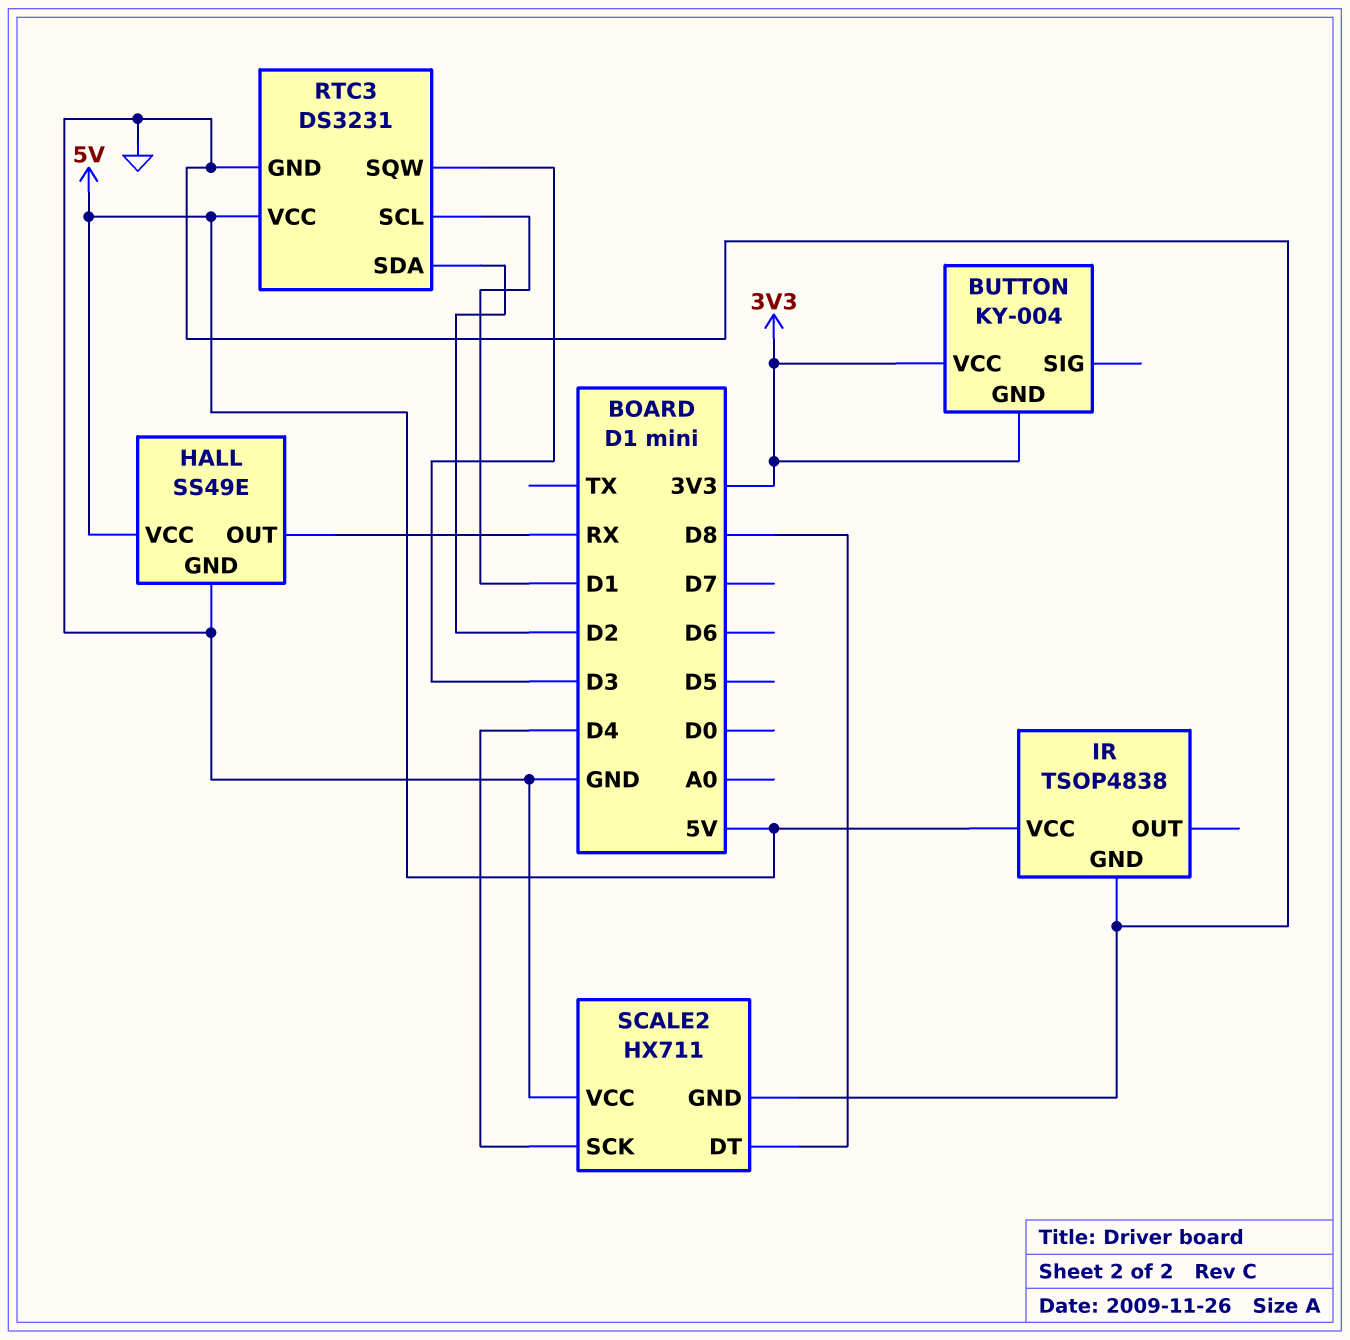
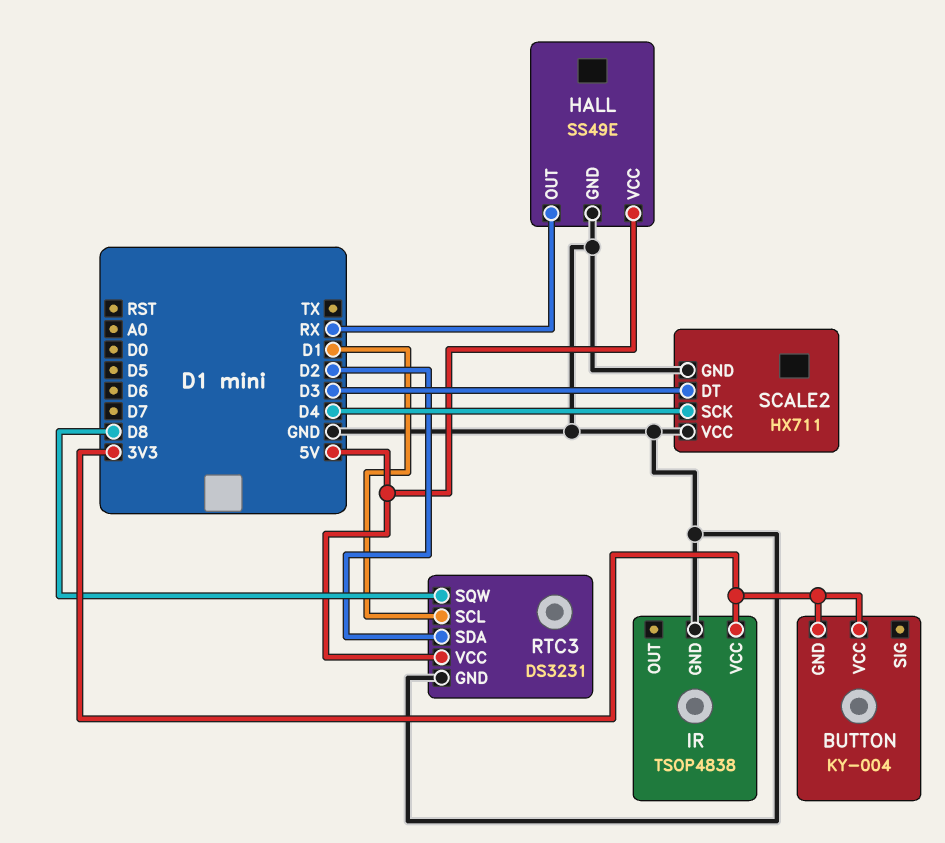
IR pin VCC: 5V -> 3V3
RTC3 pin SQW: D3 -> D8
SCALE2 pin DT: D8 -> D3

